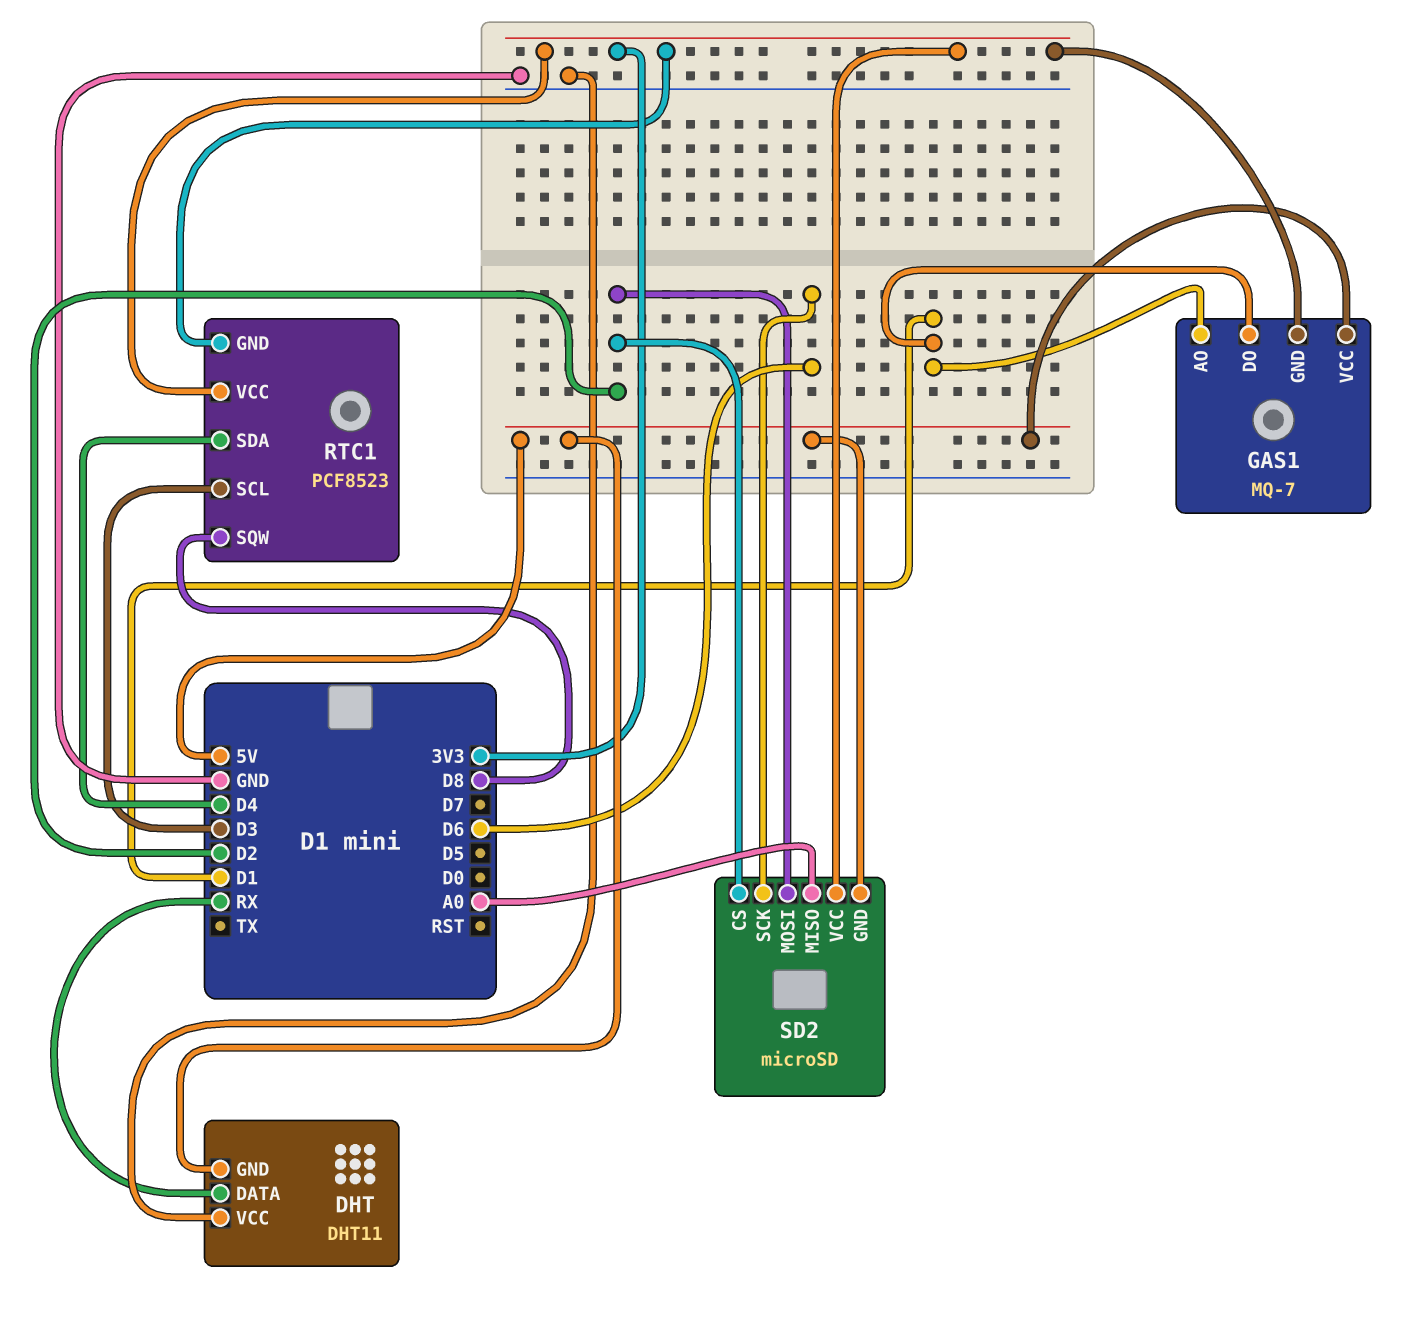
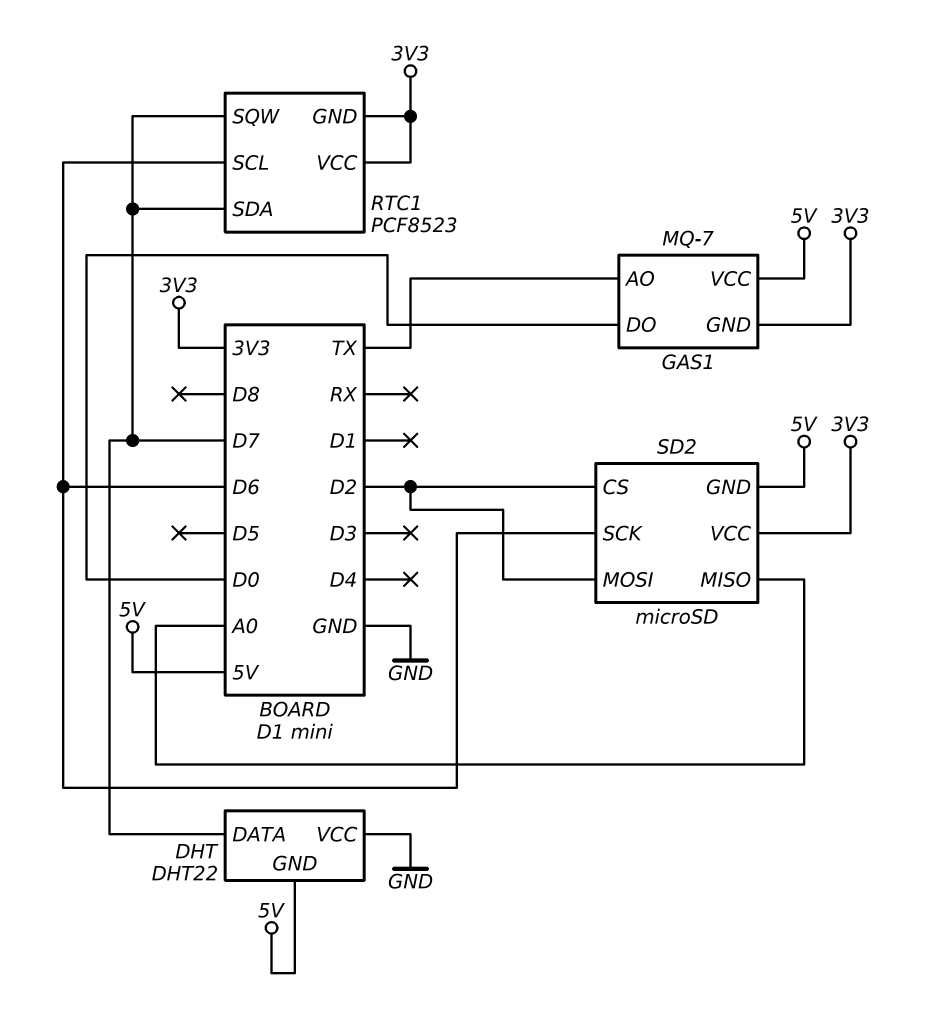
DHT: DHT11 -> DHT22
DHT pin DATA: RX -> D7
GAS1 pin AO: D1 -> TX
GAS1 pin DO: D1 -> D0
RTC1 pin SCL: D3 -> D6
RTC1 pin SDA: D4 -> D7
RTC1 pin SQW: D8 -> D7

